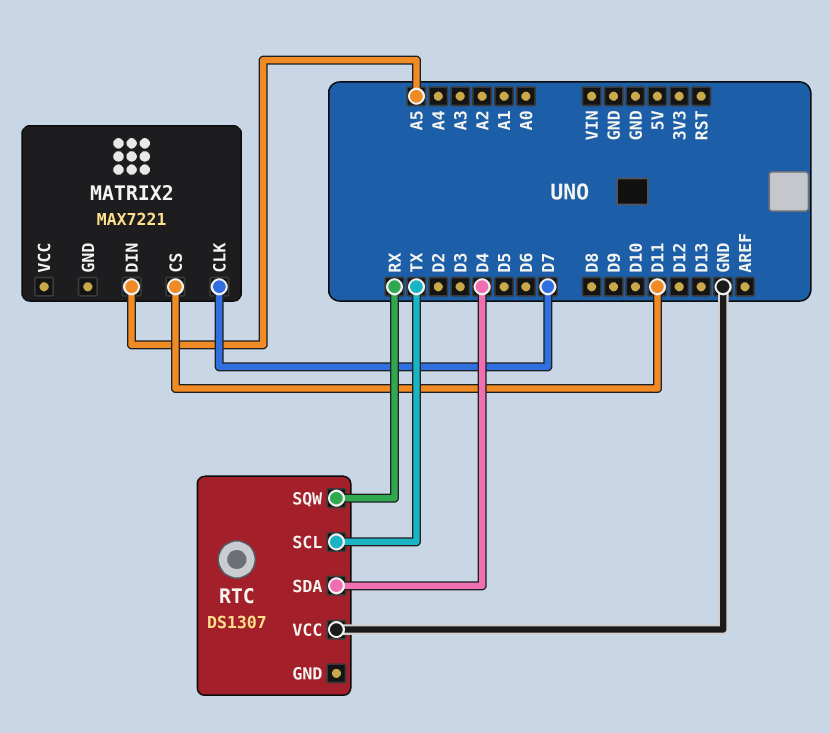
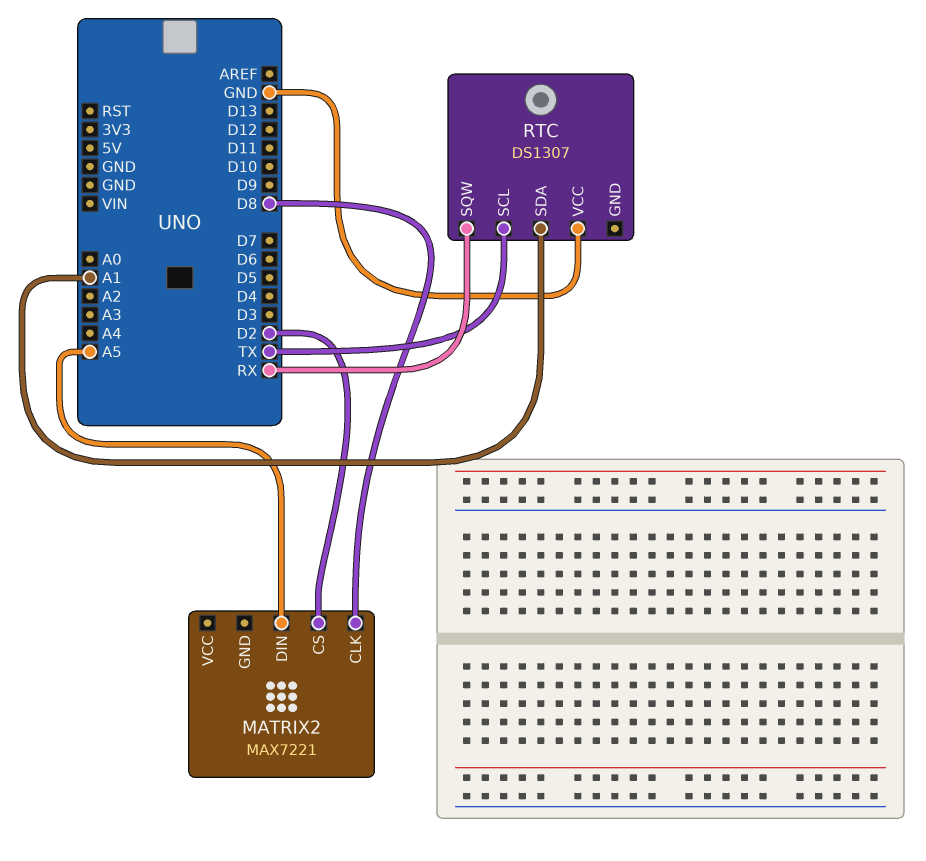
MATRIX2 pin CLK: D7 -> D8
MATRIX2 pin CS: D11 -> D2
RTC pin SDA: D4 -> A1

